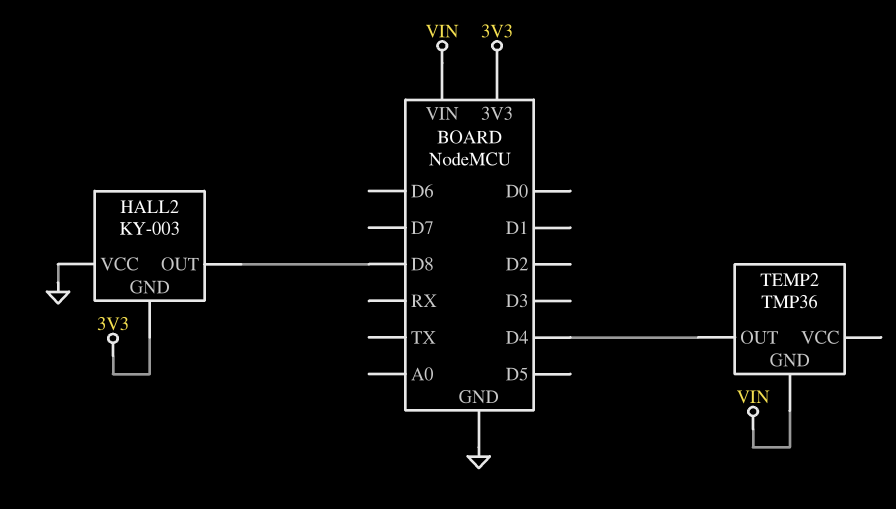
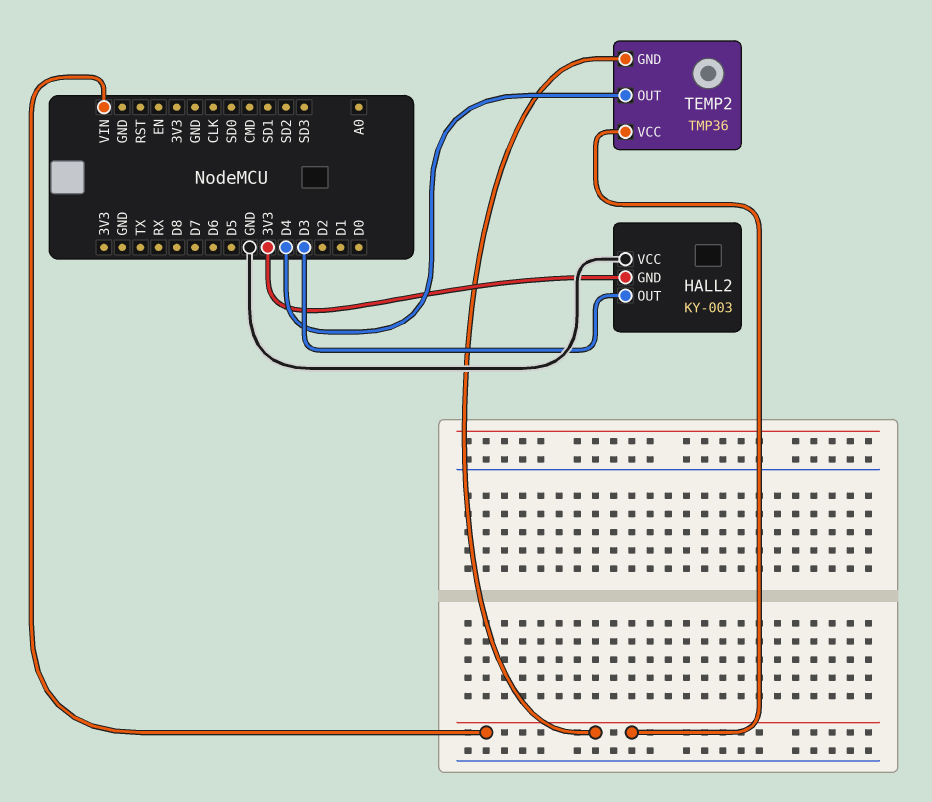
HALL2 pin OUT: D8 -> D3
TEMP2 pin VCC: none -> VIN

